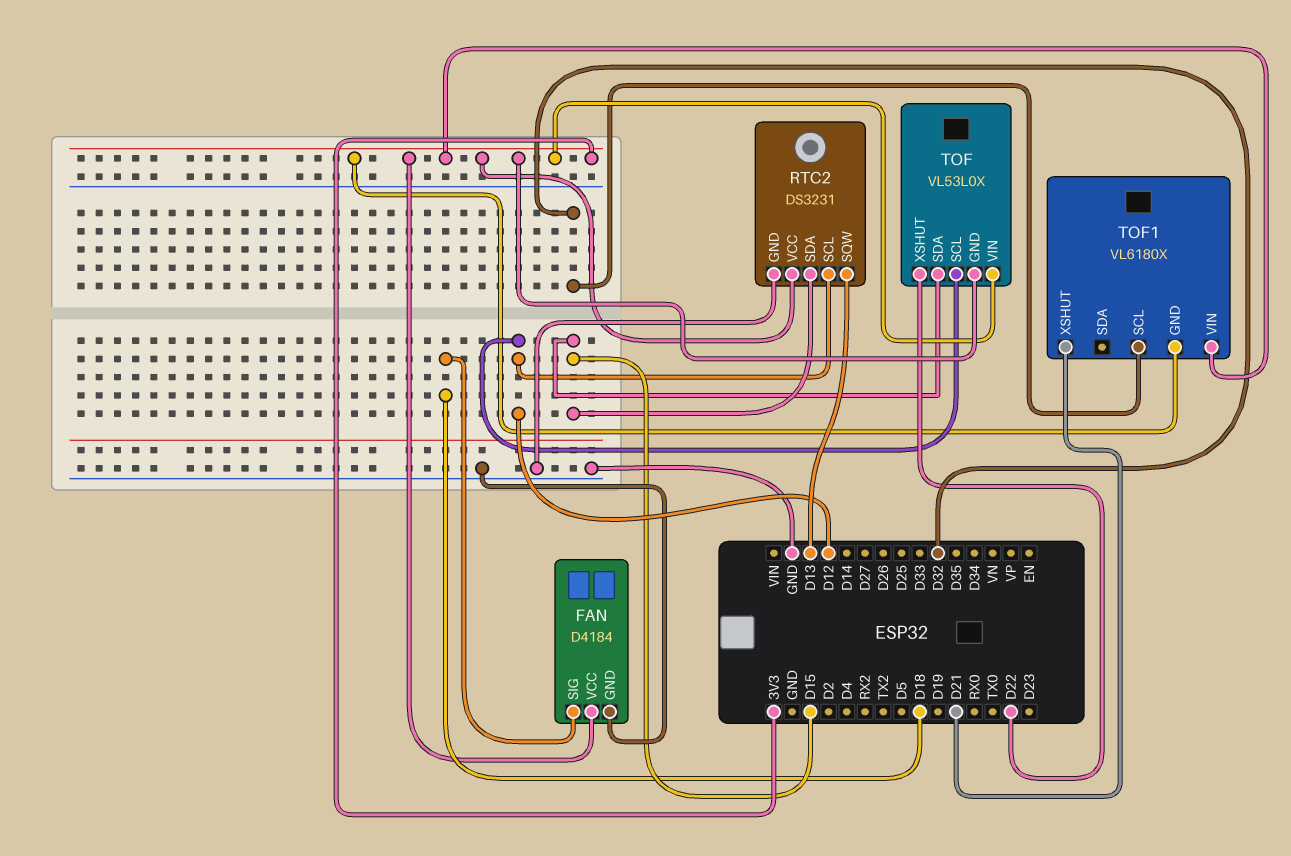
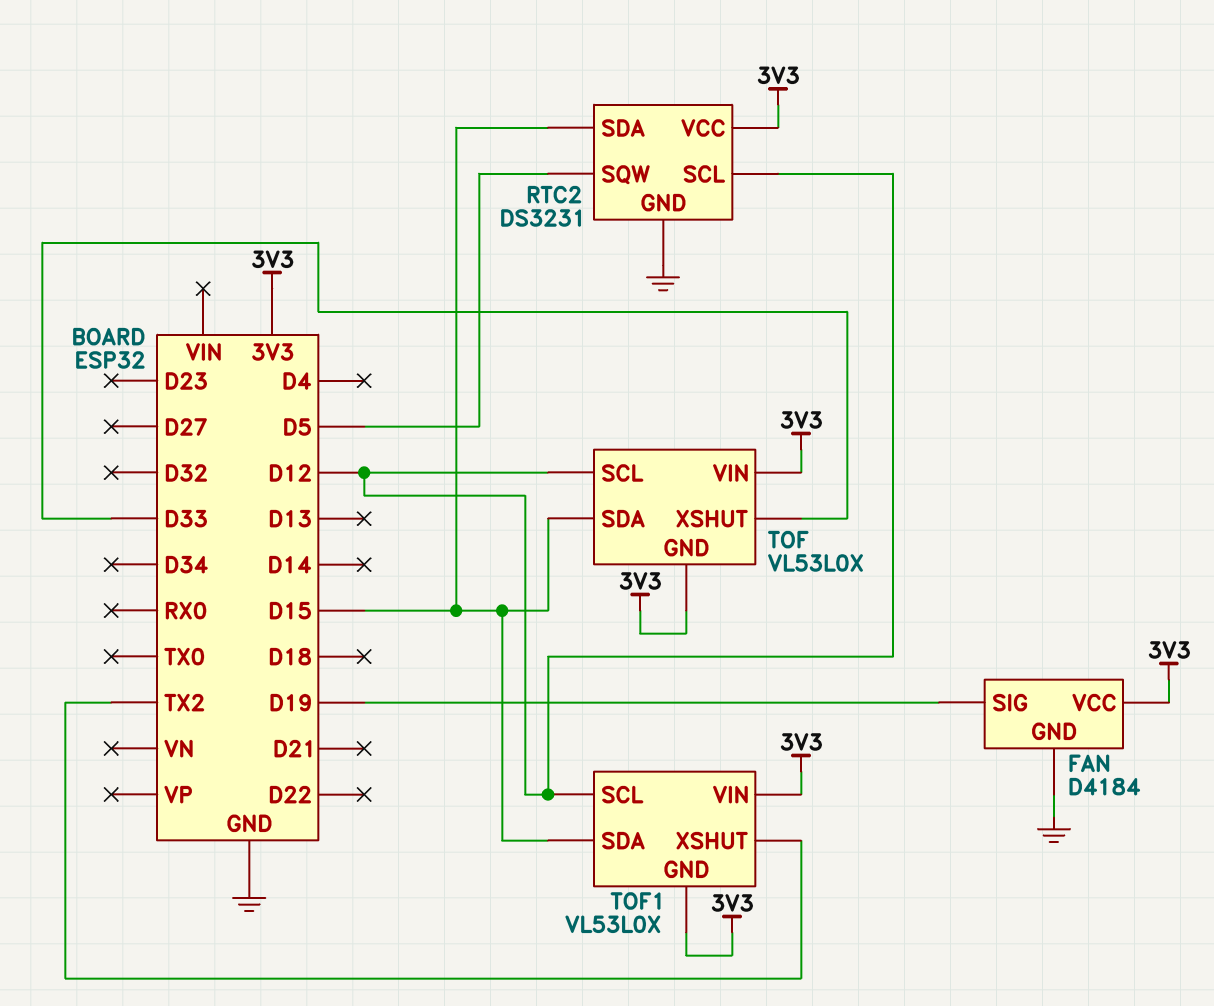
FAN pin SIG: D18 -> D19
RTC2 pin SQW: D13 -> D5
TOF pin XSHUT: D22 -> D33
TOF1: VL6180X -> VL53L0X
TOF1 pin SCL: D32 -> D12
TOF1 pin SDA: none -> D15
TOF1 pin XSHUT: D21 -> TX2

